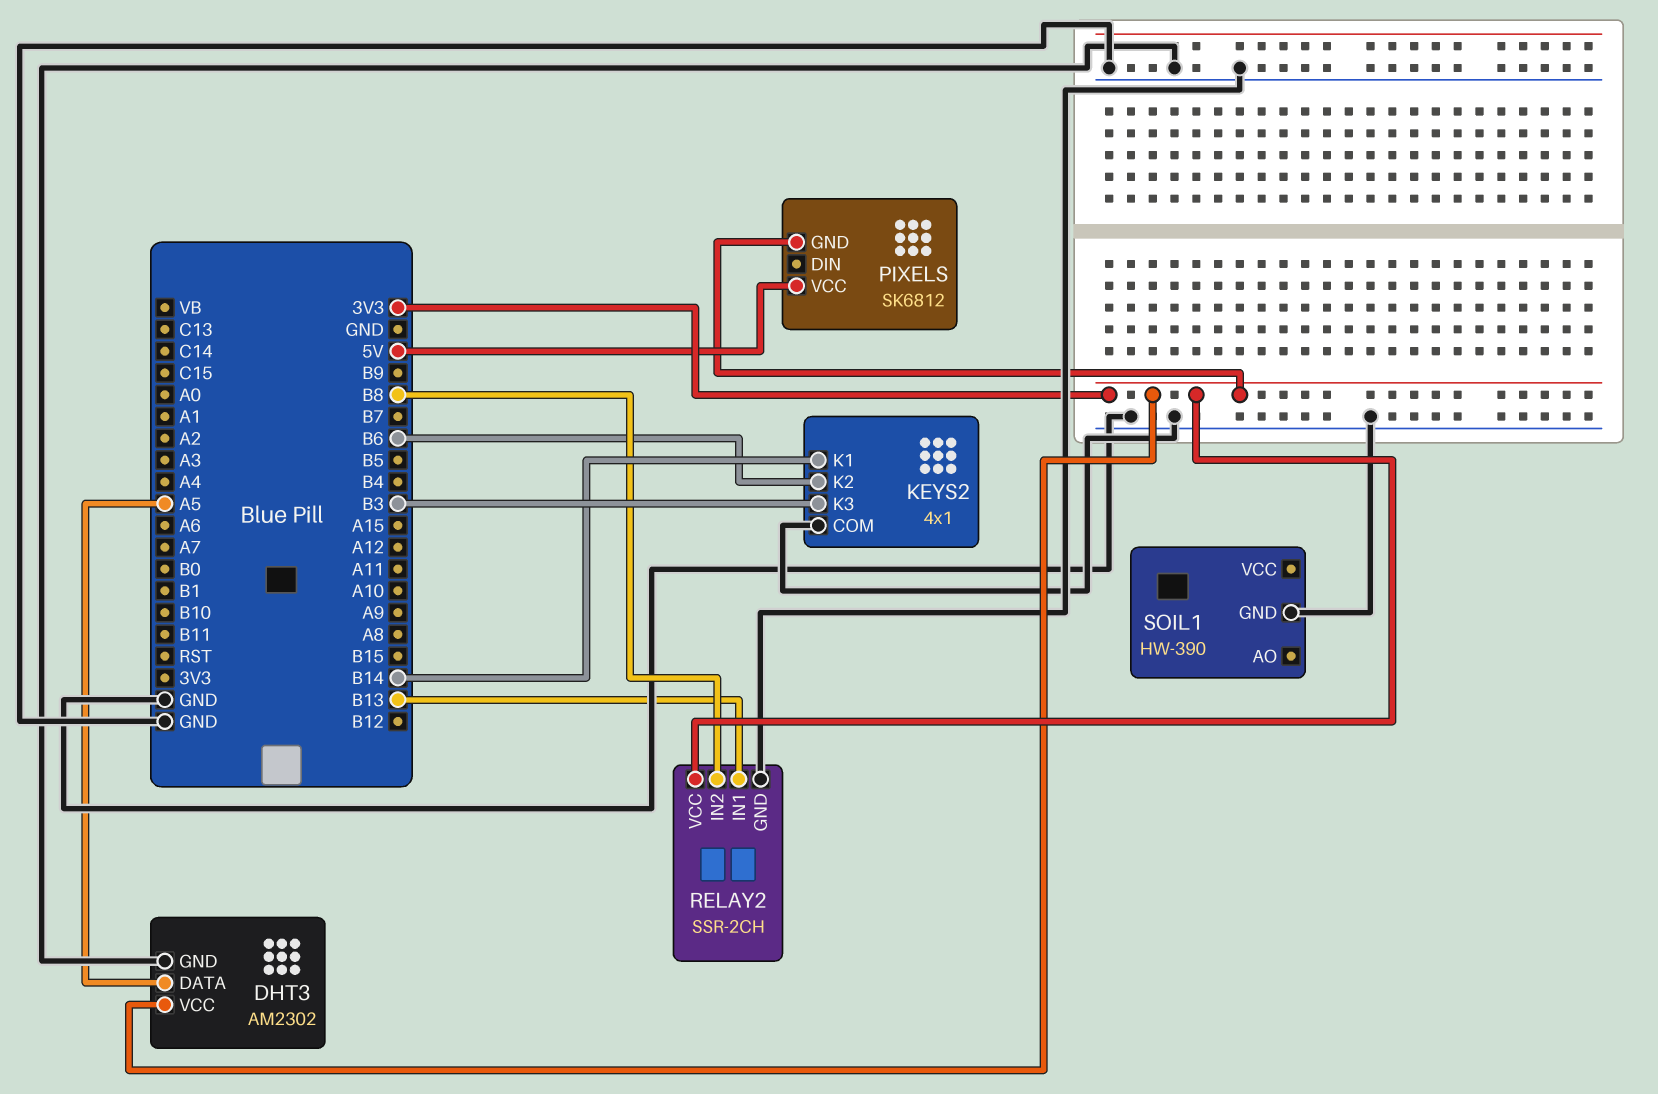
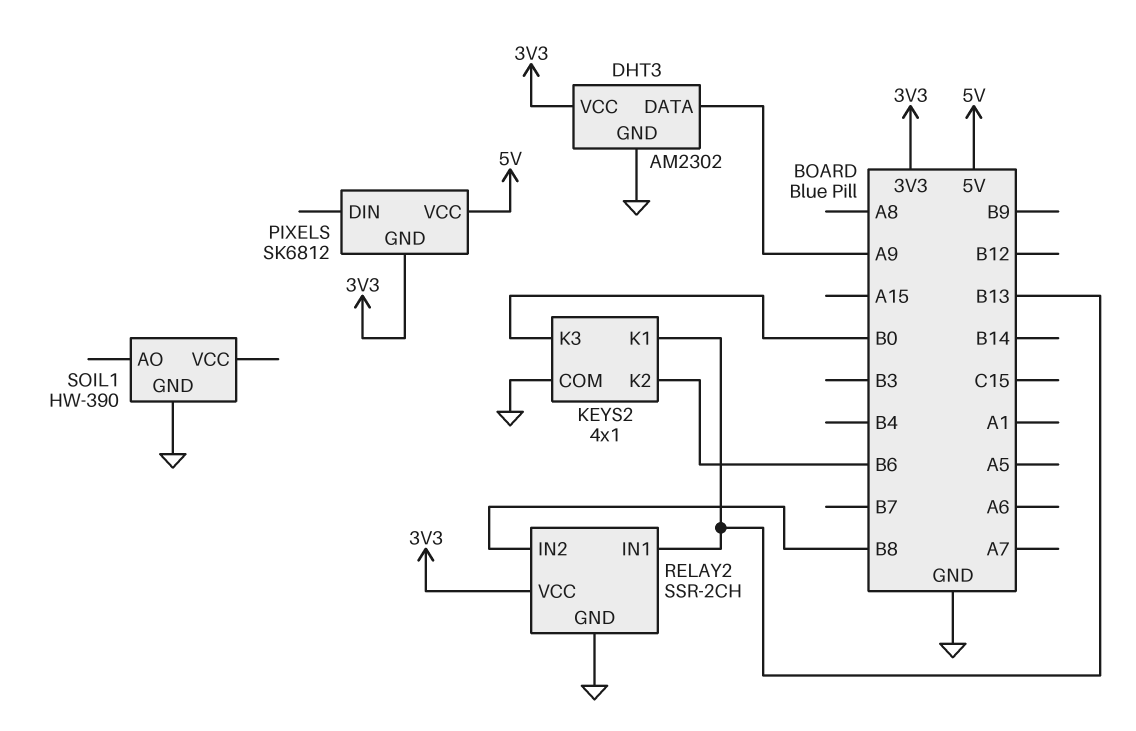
DHT3 pin DATA: A5 -> A9
KEYS2 pin K1: B14 -> B13
KEYS2 pin K3: B3 -> B0

